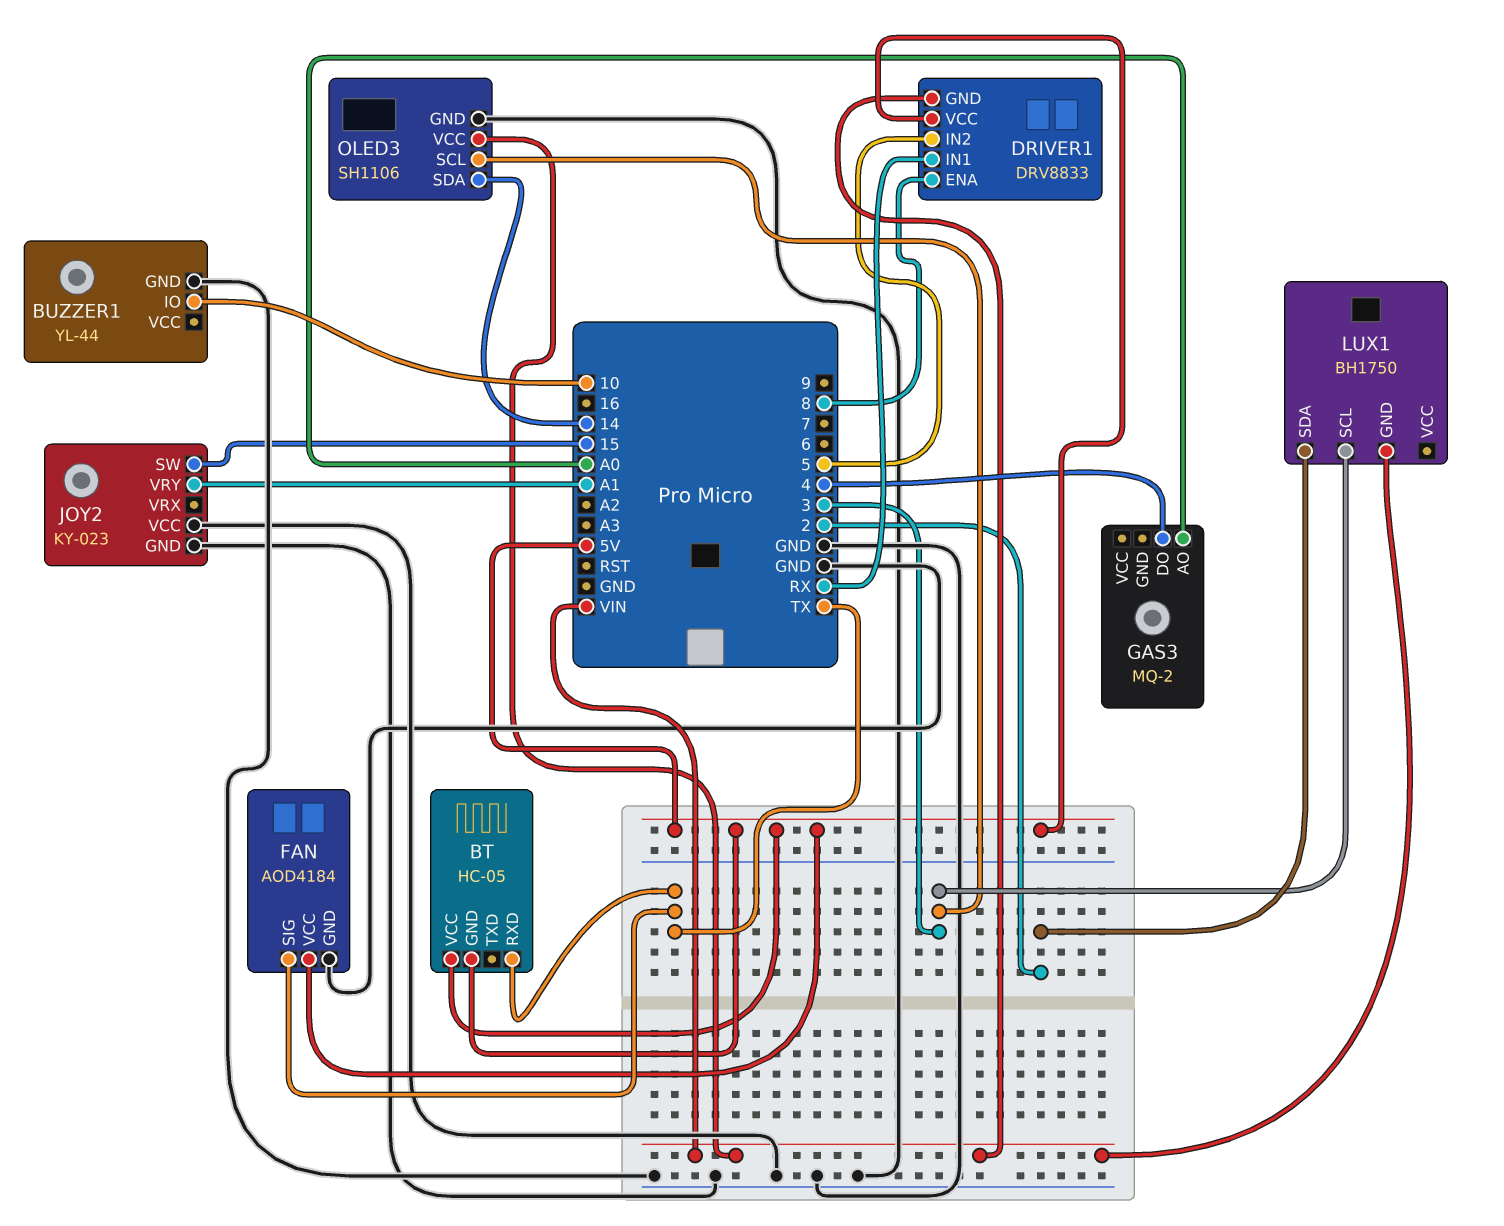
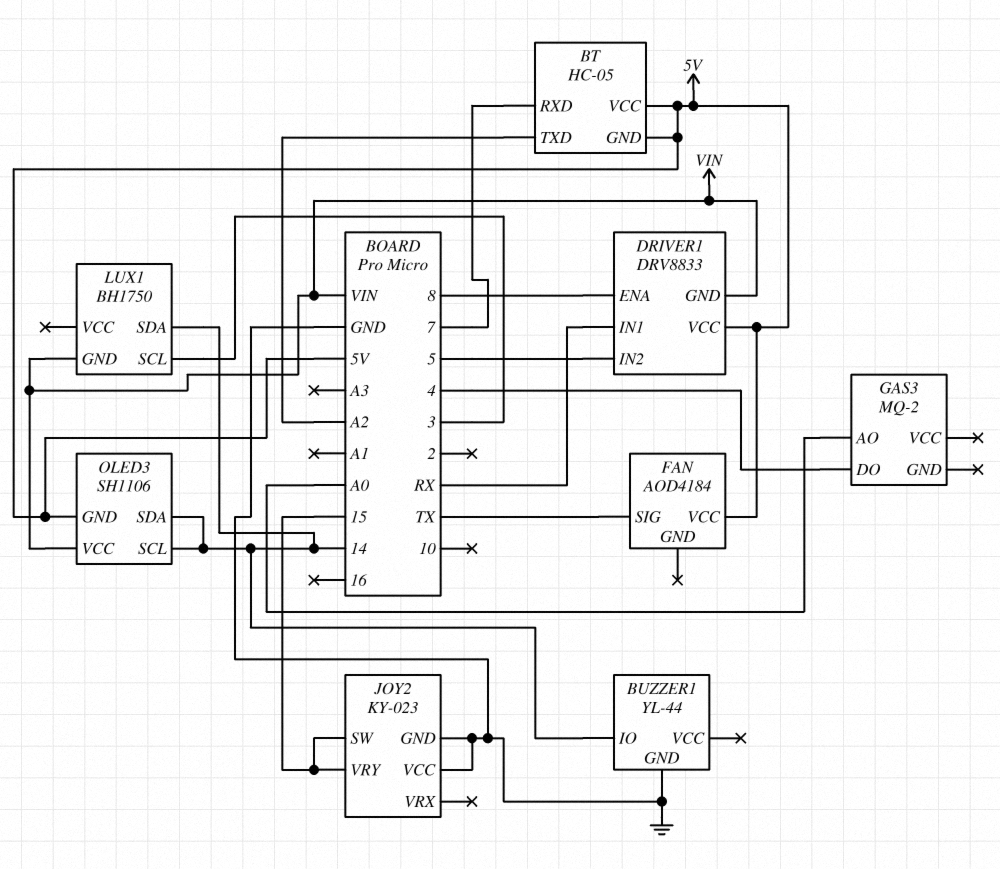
BT pin RXD: TX -> 7
BT pin TXD: none -> A2
BUZZER1 pin IO: 10 -> 14
FAN pin GND: GND -> none
JOY2 pin VRY: A1 -> 15
LUX1 pin SDA: 2 -> 14
OLED3 pin GND: GND -> 5V
OLED3 pin SCL: 3 -> 14

